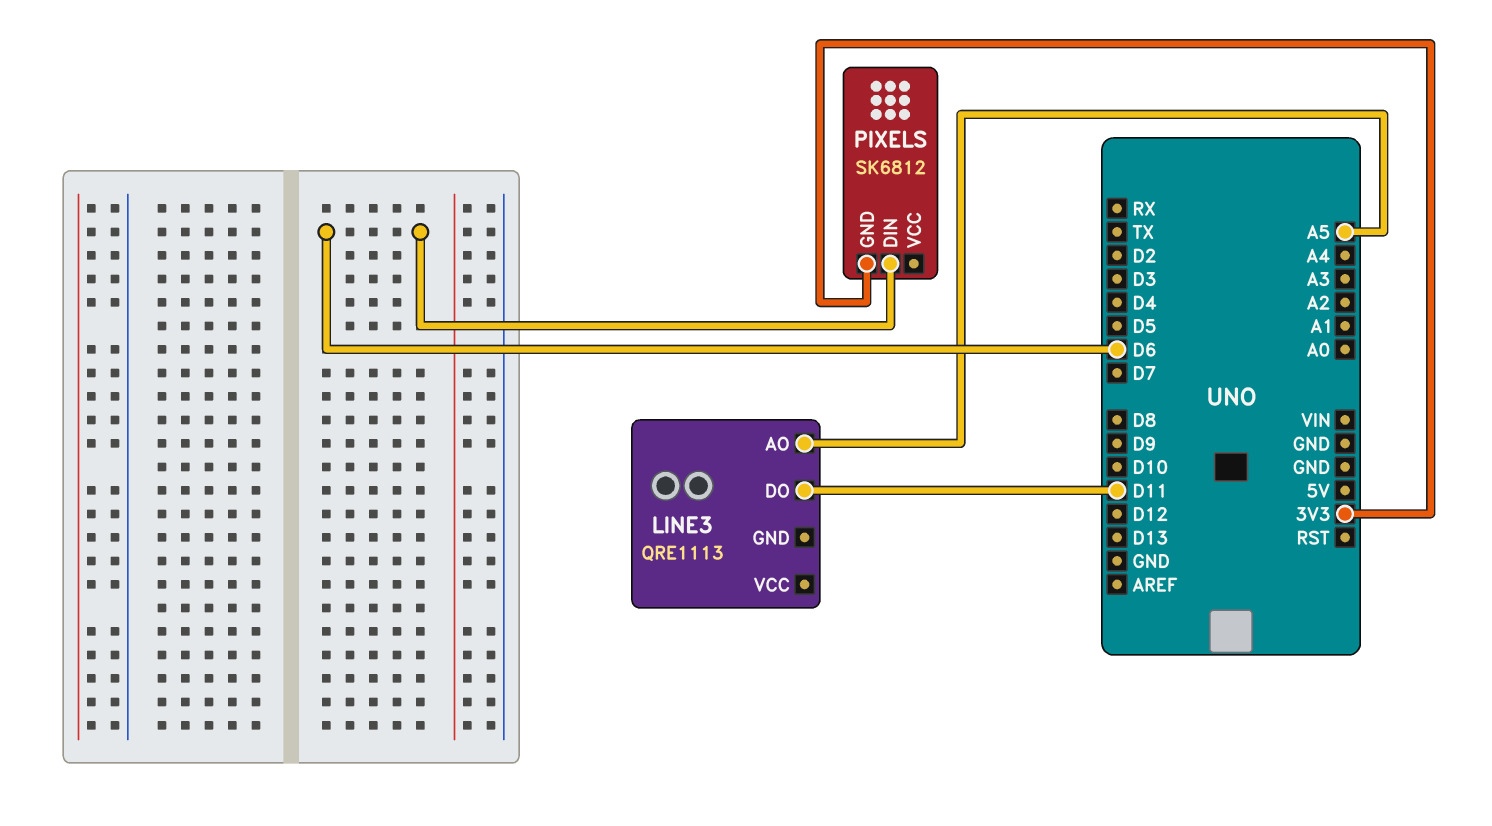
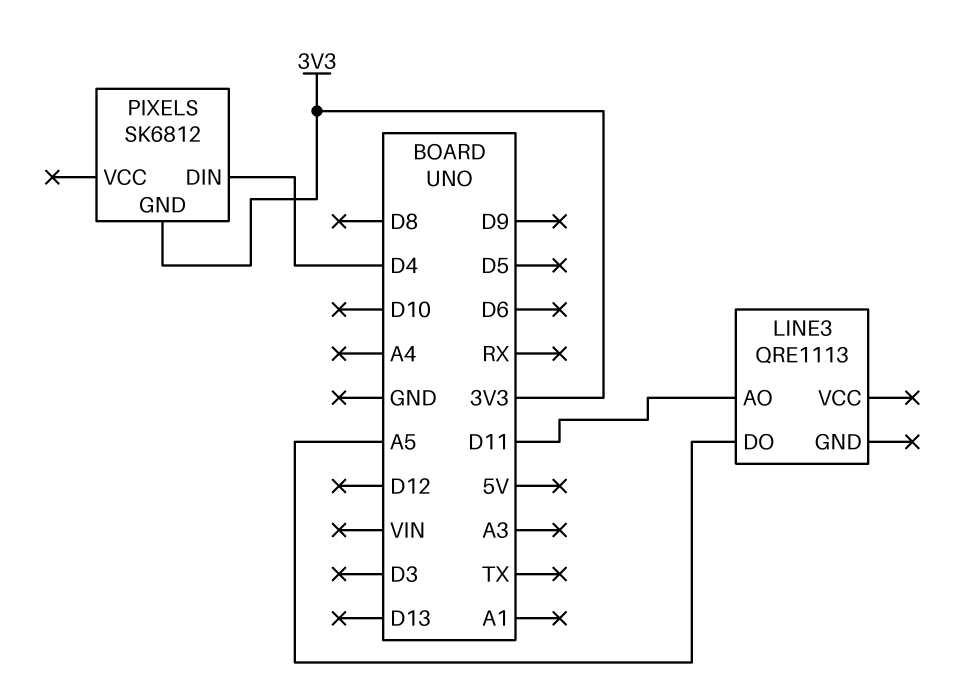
LINE3 pin AO: A5 -> D11
LINE3 pin DO: D11 -> A5
PIXELS pin DIN: D6 -> D4

